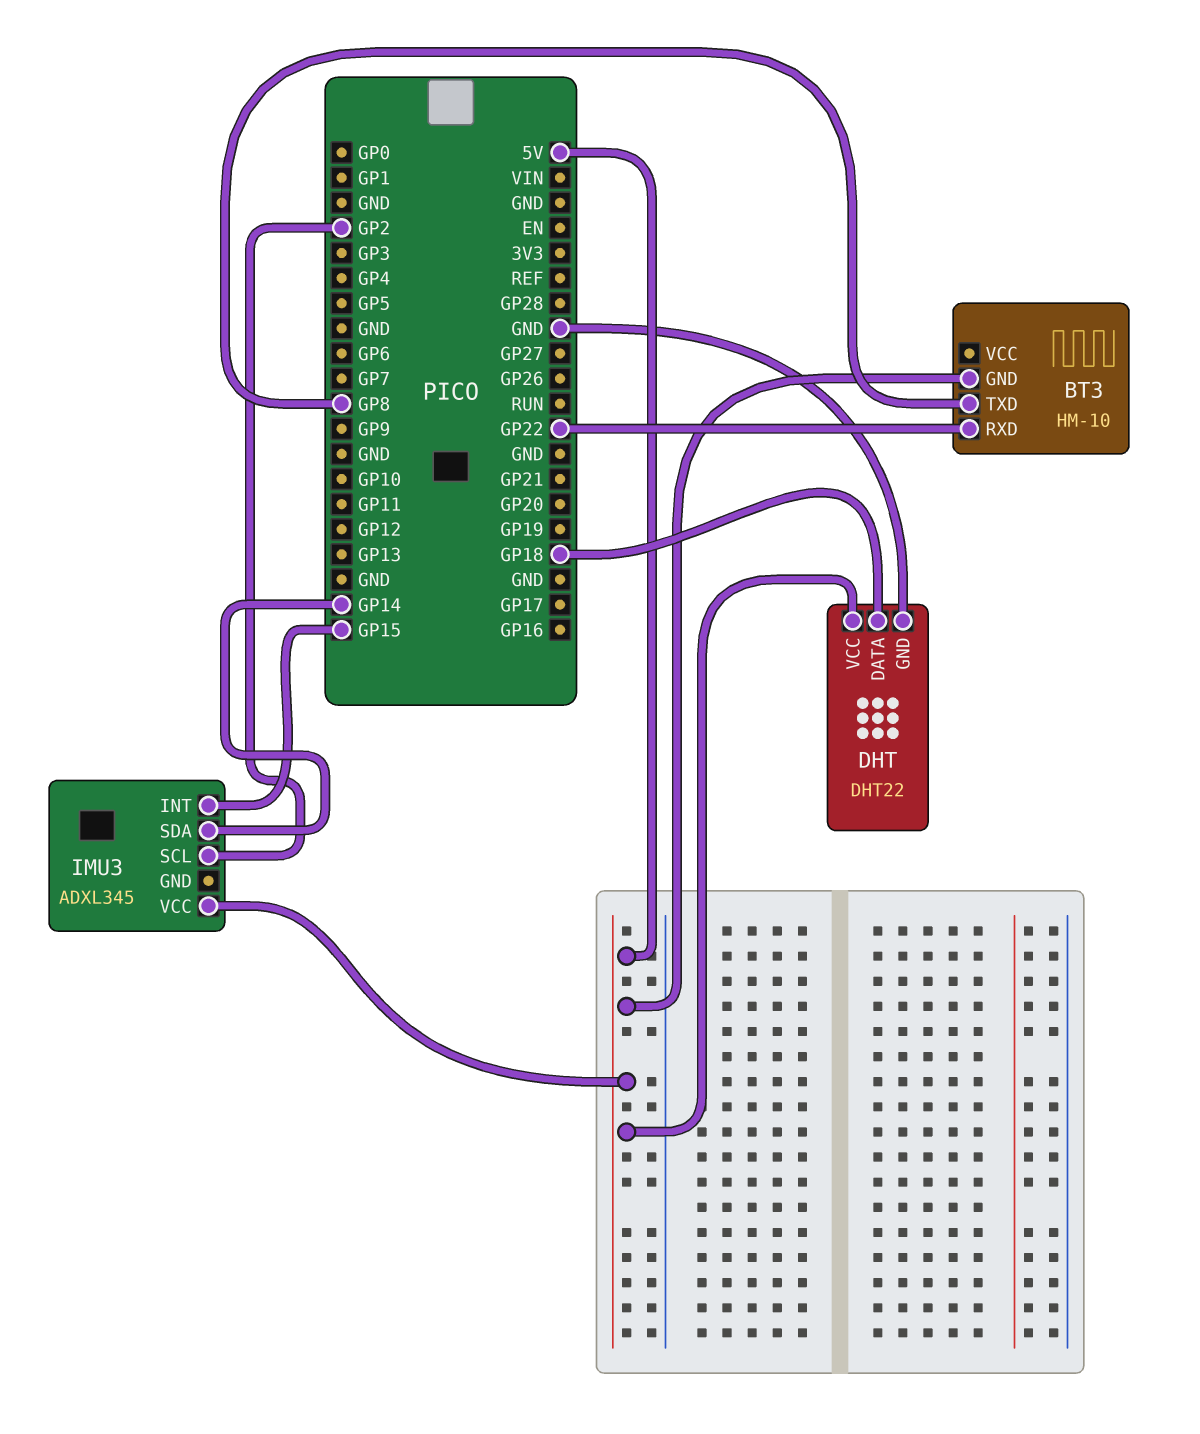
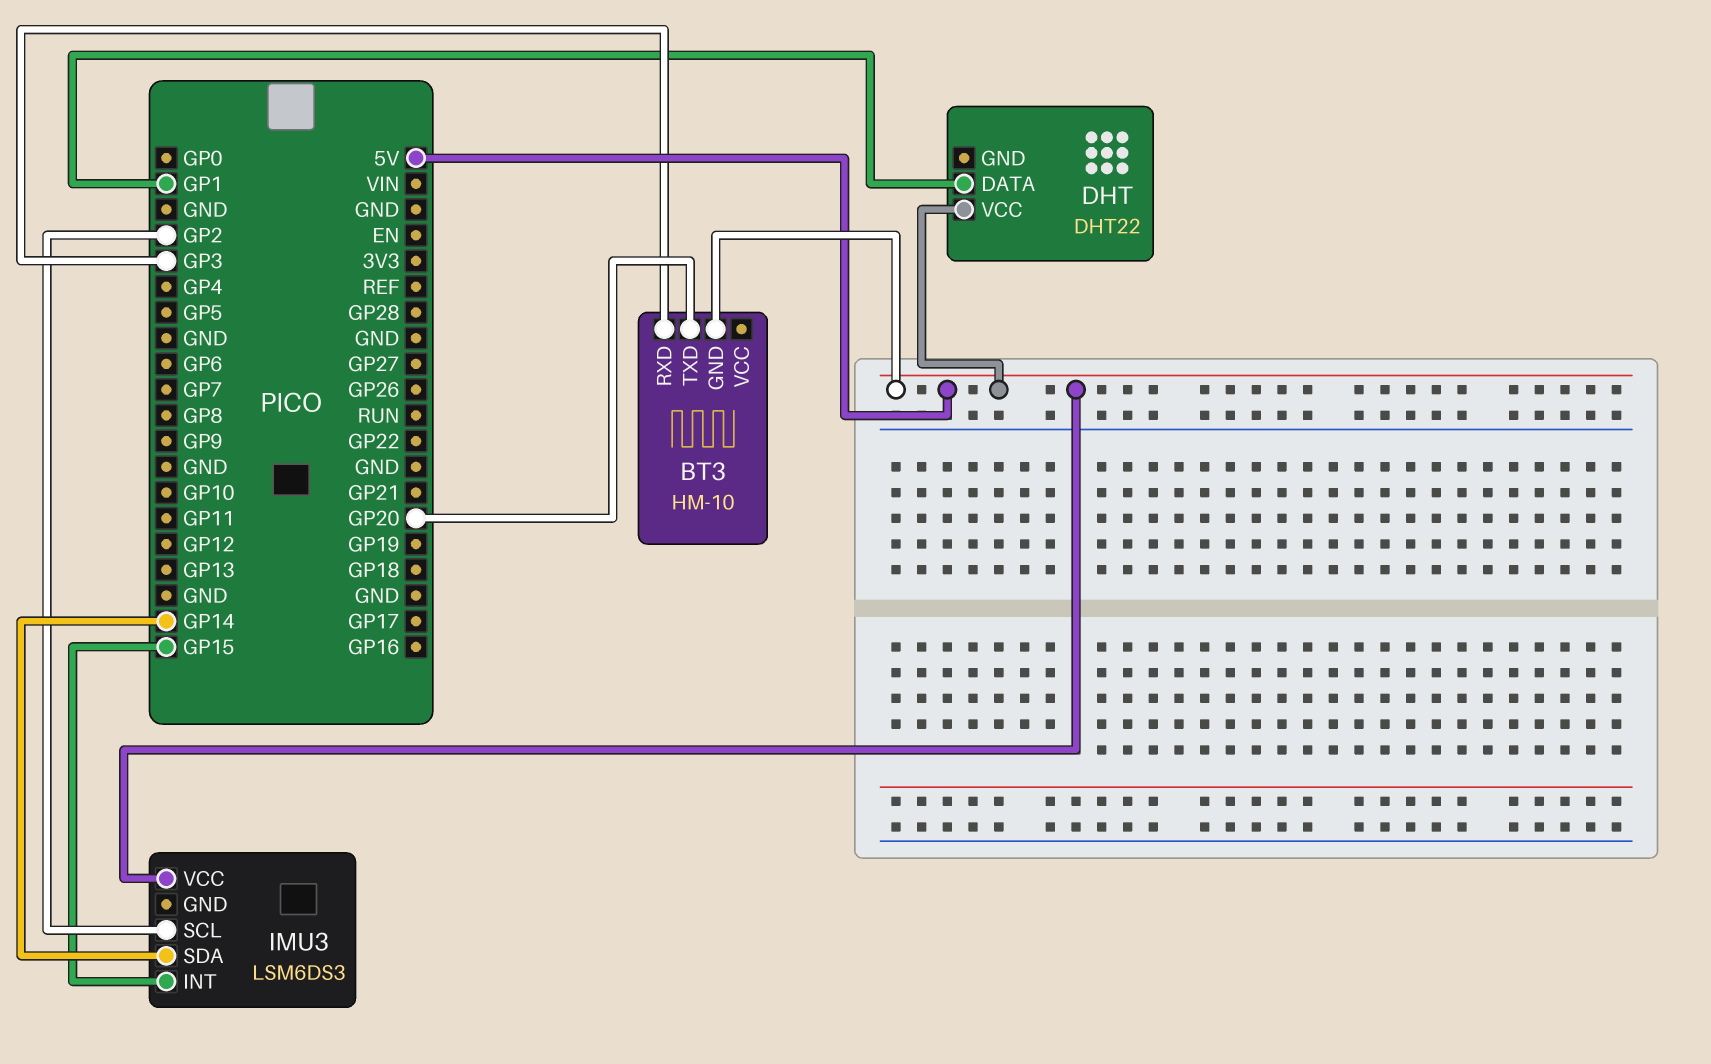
BT3 pin RXD: GP22 -> GP3
BT3 pin TXD: GP8 -> GP20
DHT pin DATA: GP18 -> GP1
DHT pin GND: GND -> none
IMU3: ADXL345 -> LSM6DS3

